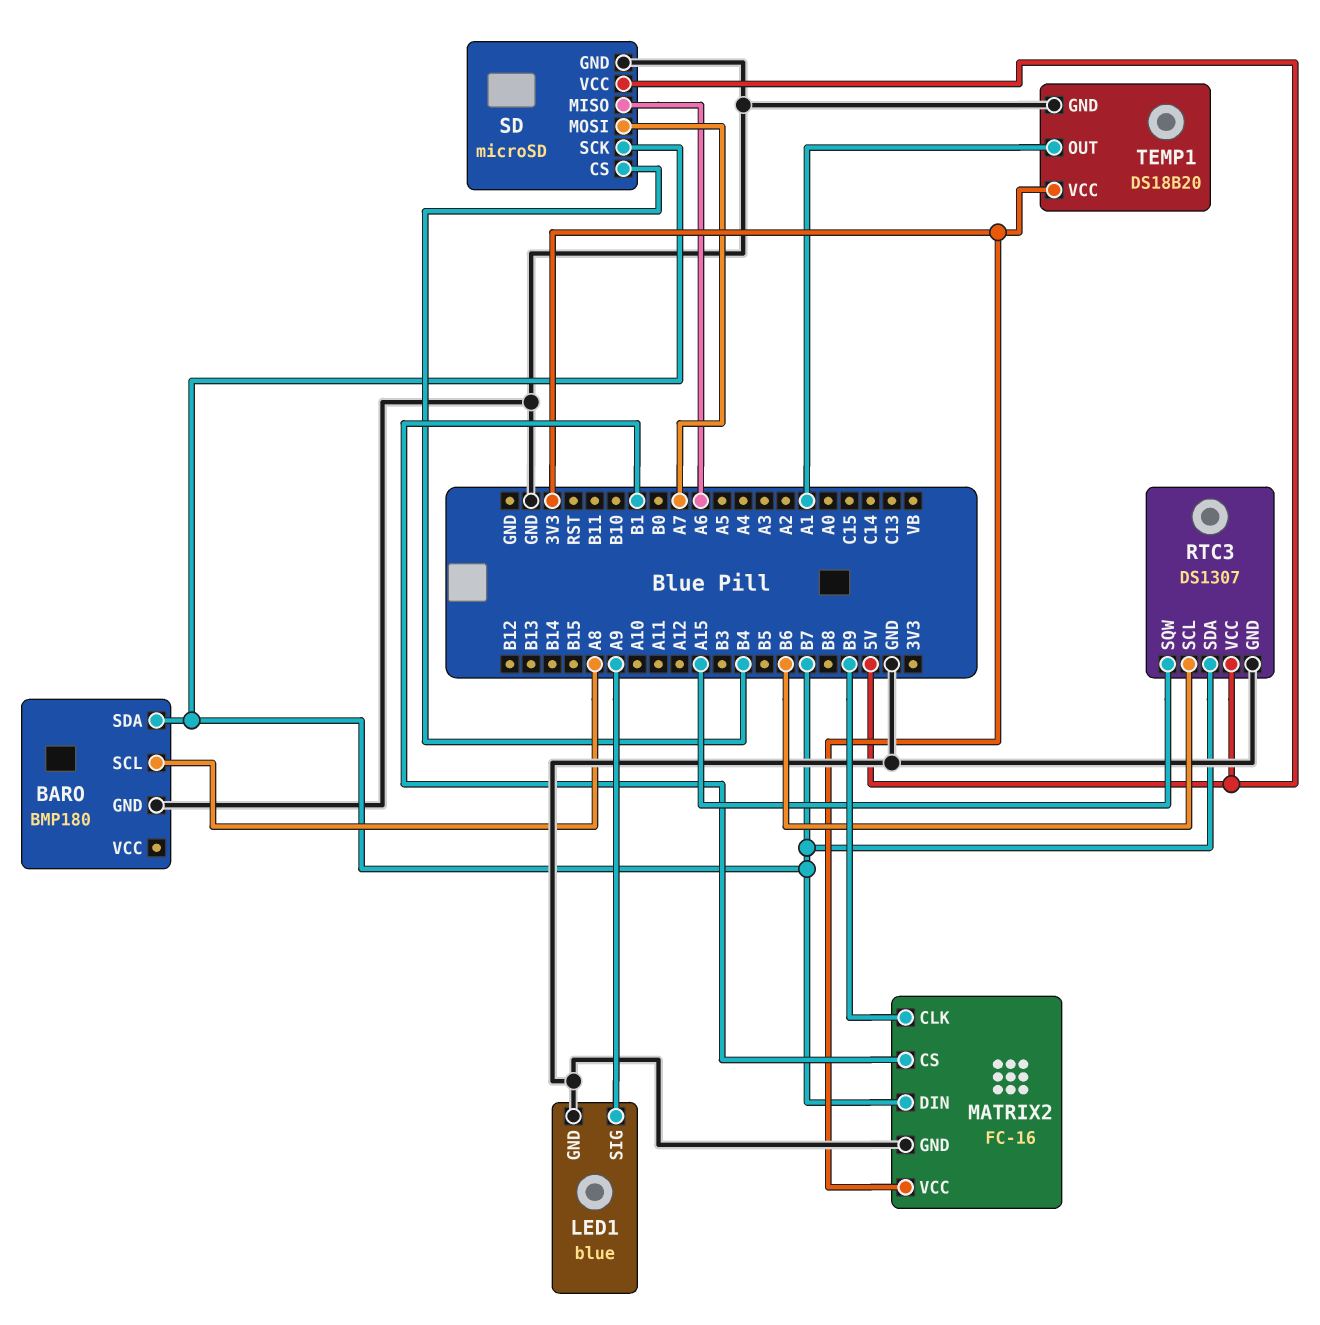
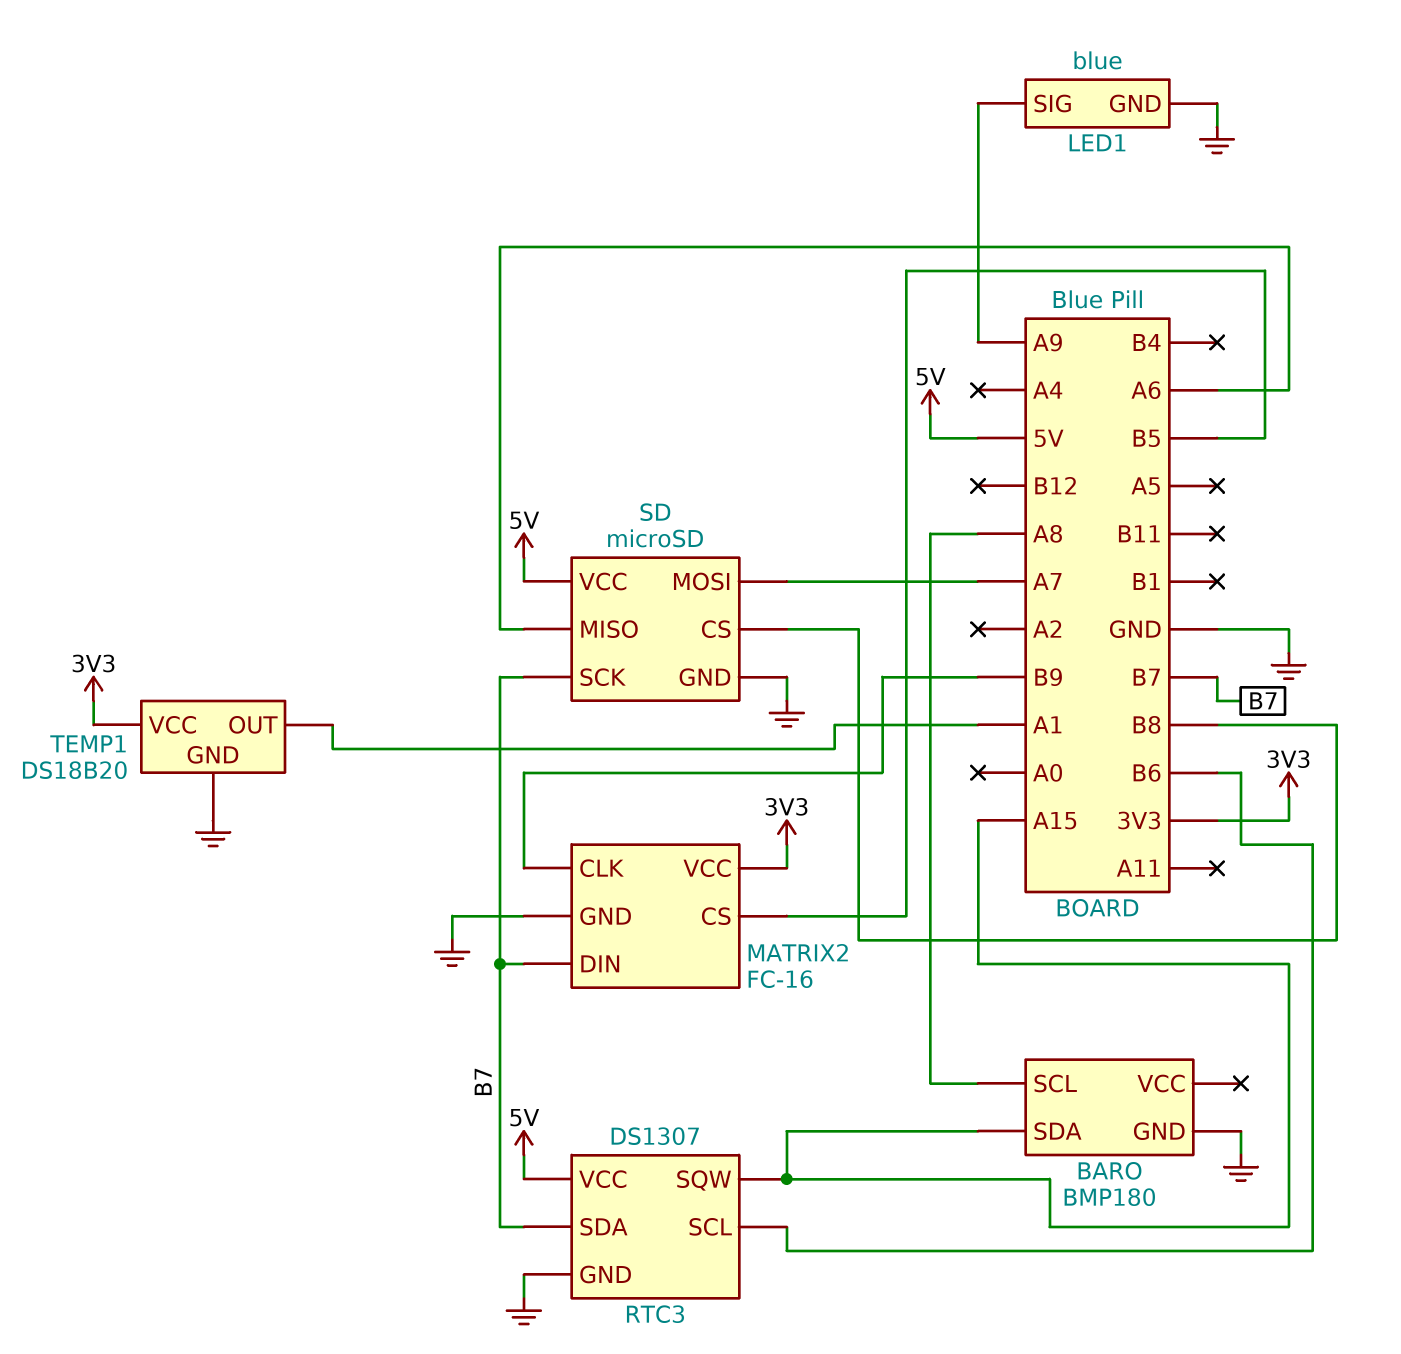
BARO pin SDA: B7 -> A15
MATRIX2 pin CS: B1 -> B5
SD pin CS: B4 -> B8

